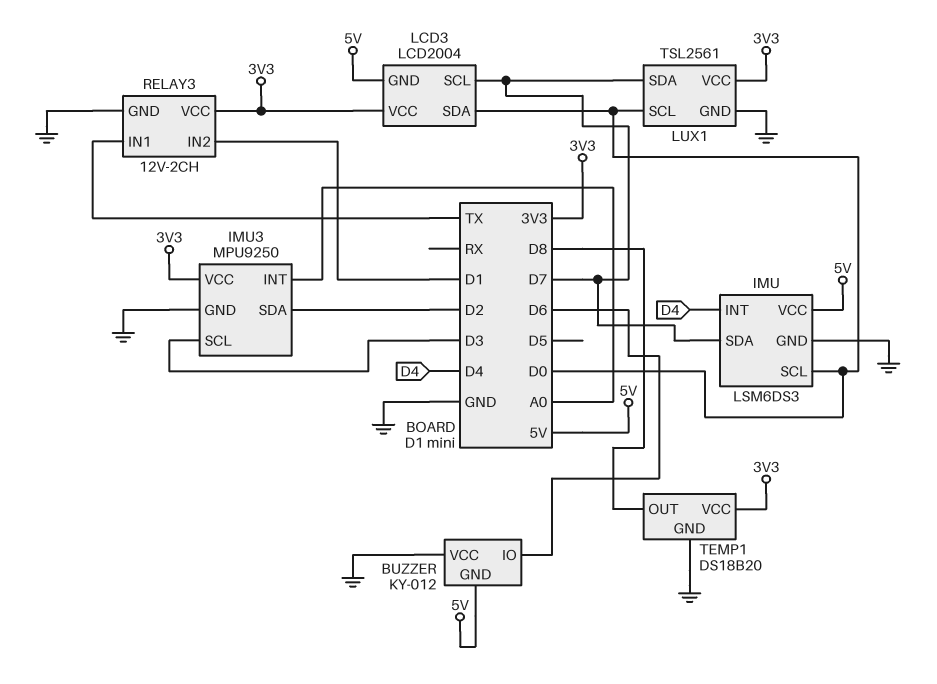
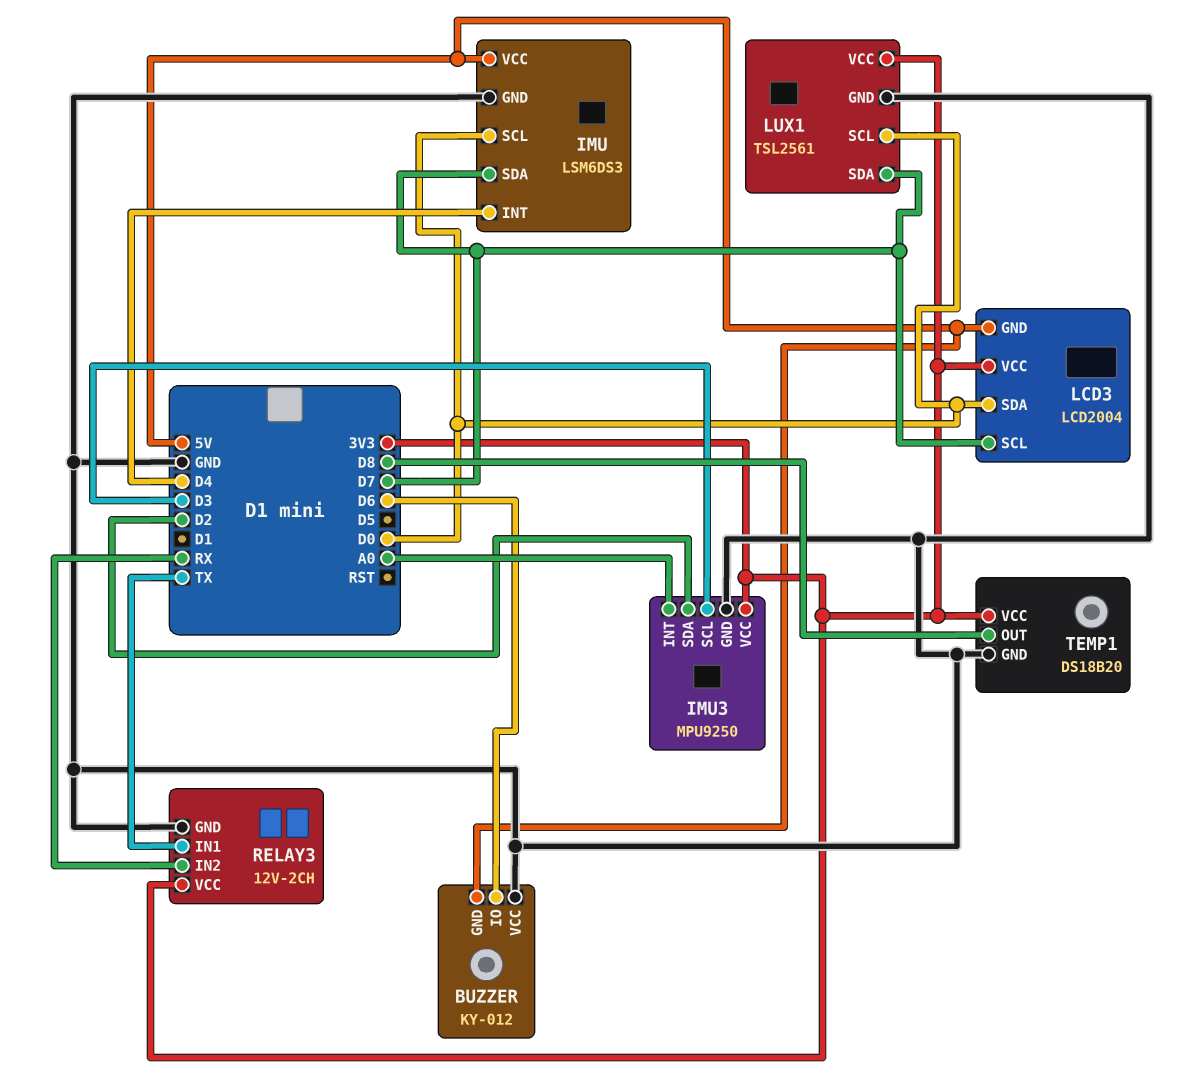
RELAY3 pin IN2: D1 -> RX

